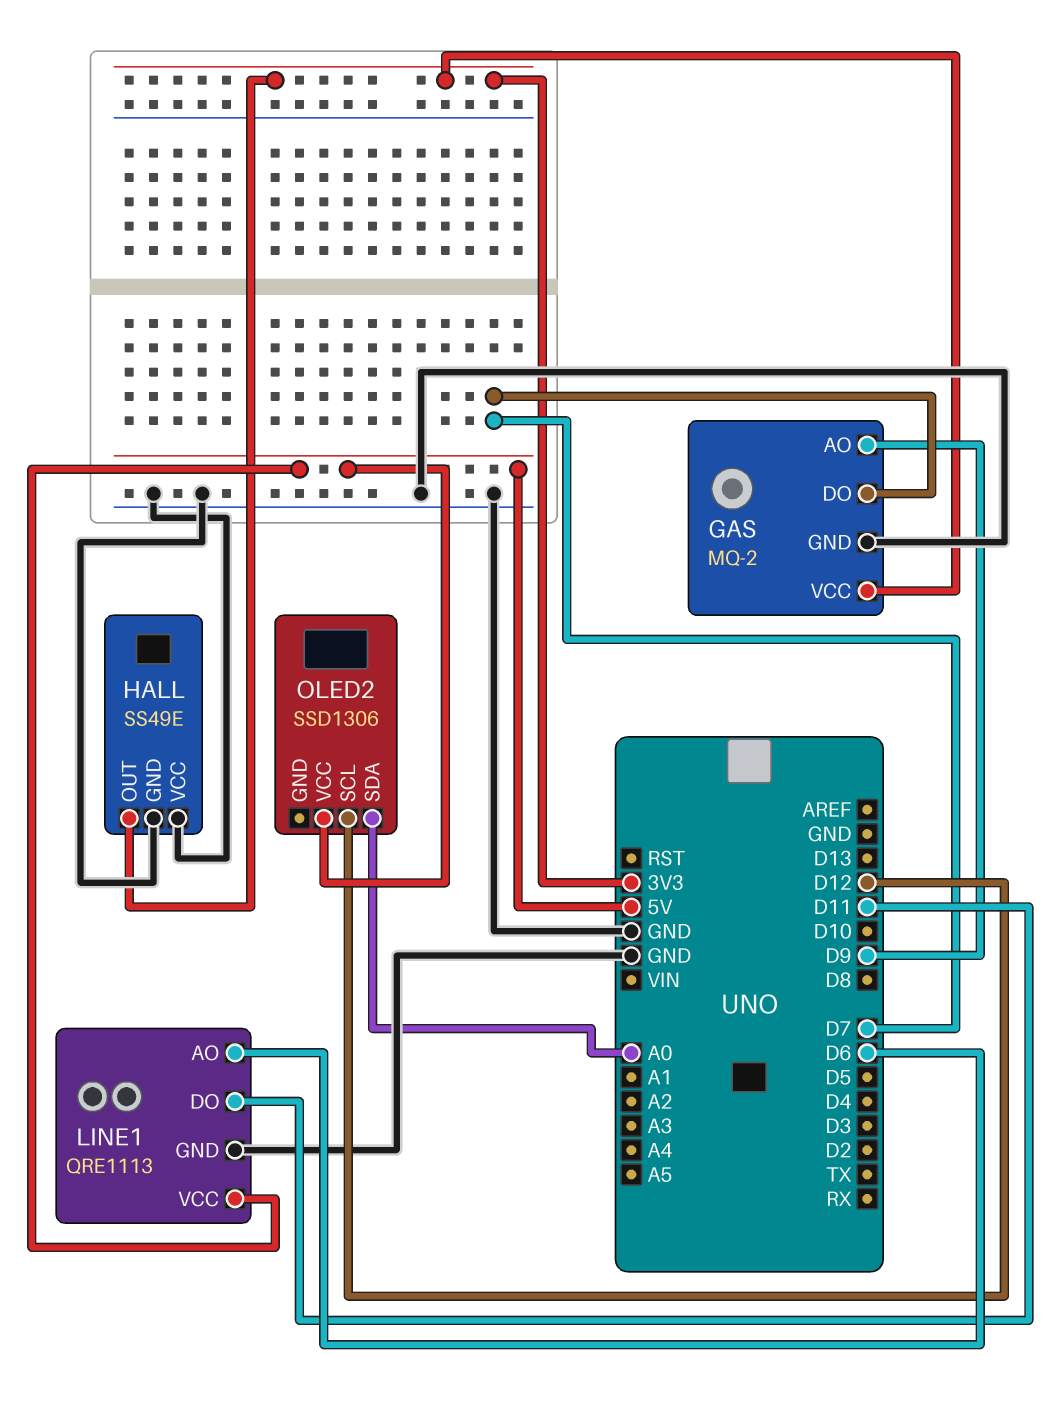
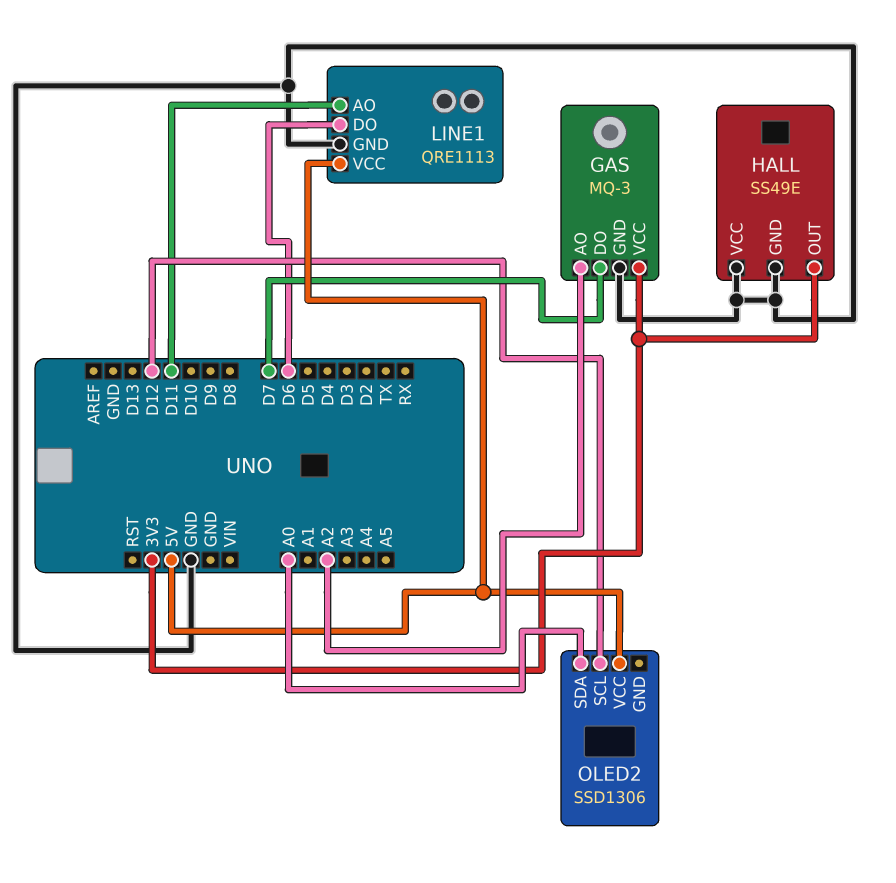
GAS: MQ-2 -> MQ-3
GAS pin AO: D9 -> A2
LINE1 pin AO: D6 -> D11
LINE1 pin DO: D11 -> D6

